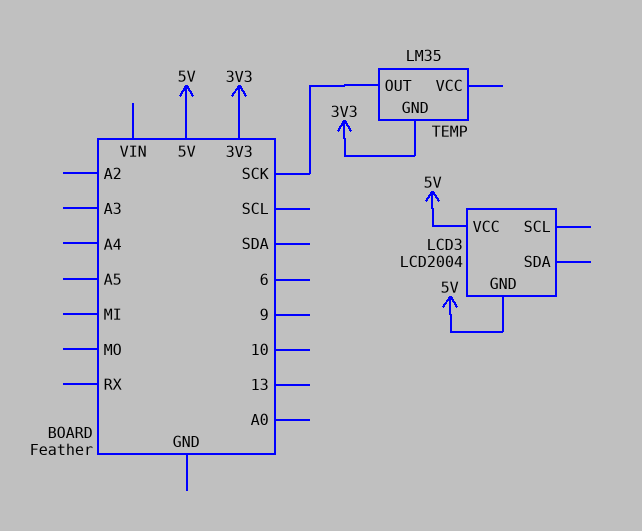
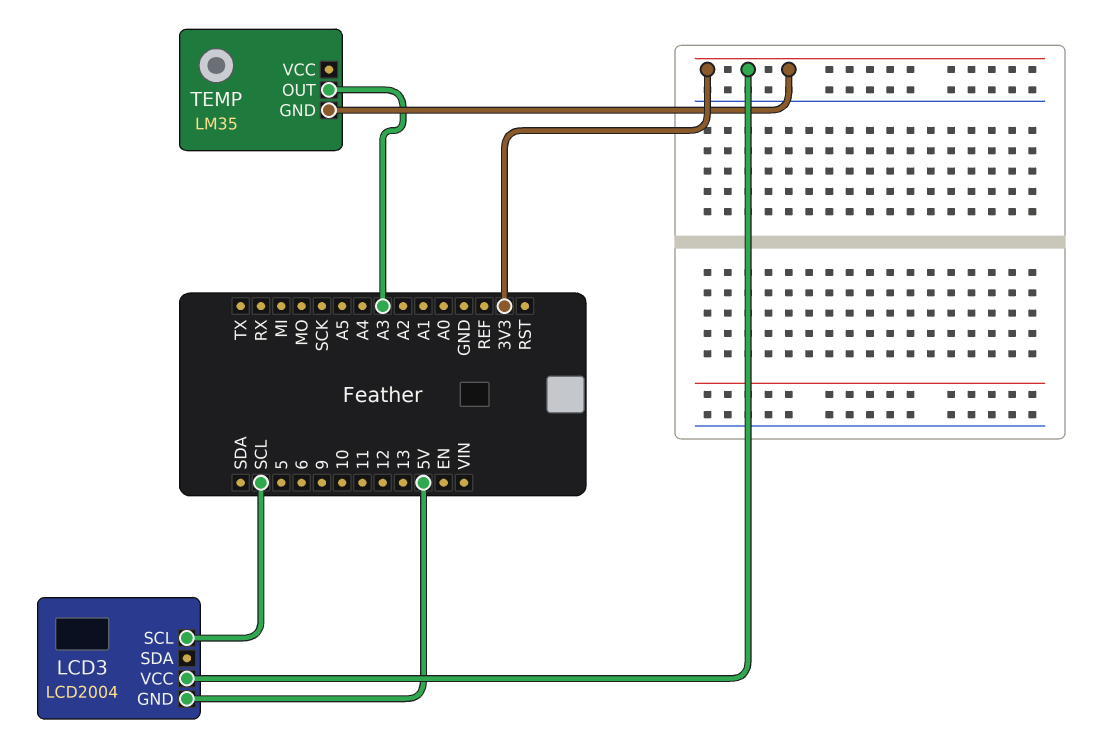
LCD3 pin SCL: none -> SCL
LCD3 pin VCC: 5V -> 3V3
TEMP pin OUT: SCK -> A3

